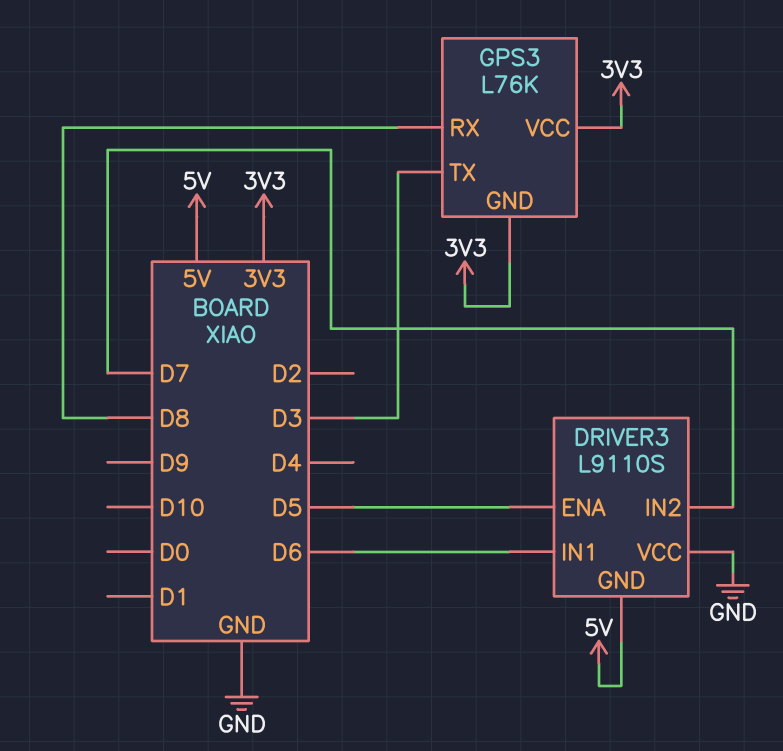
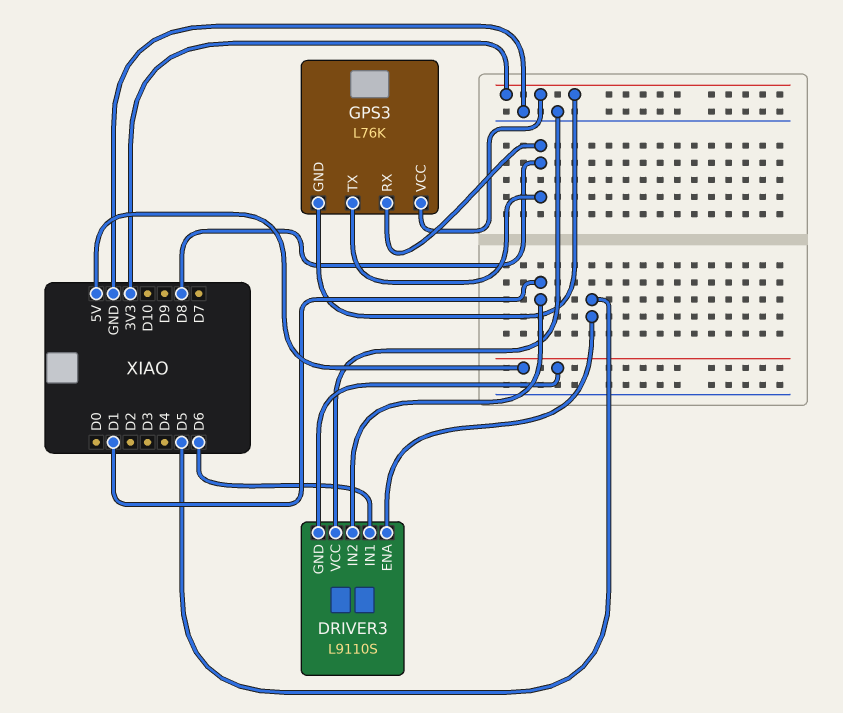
DRIVER3 pin IN2: D7 -> D1
GPS3 pin TX: D3 -> D8

